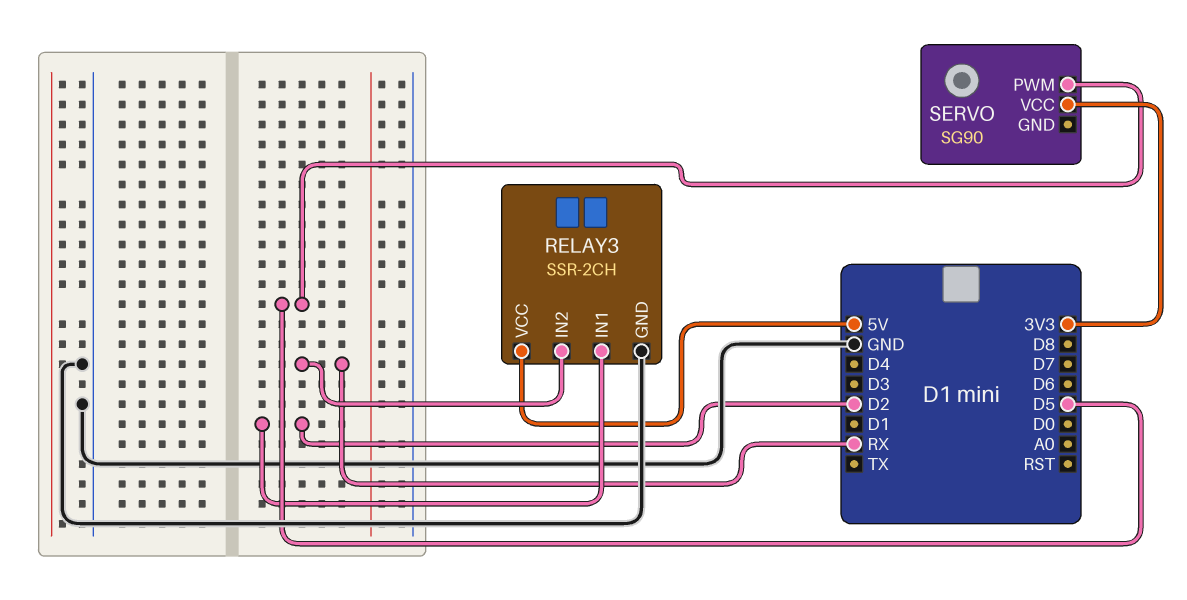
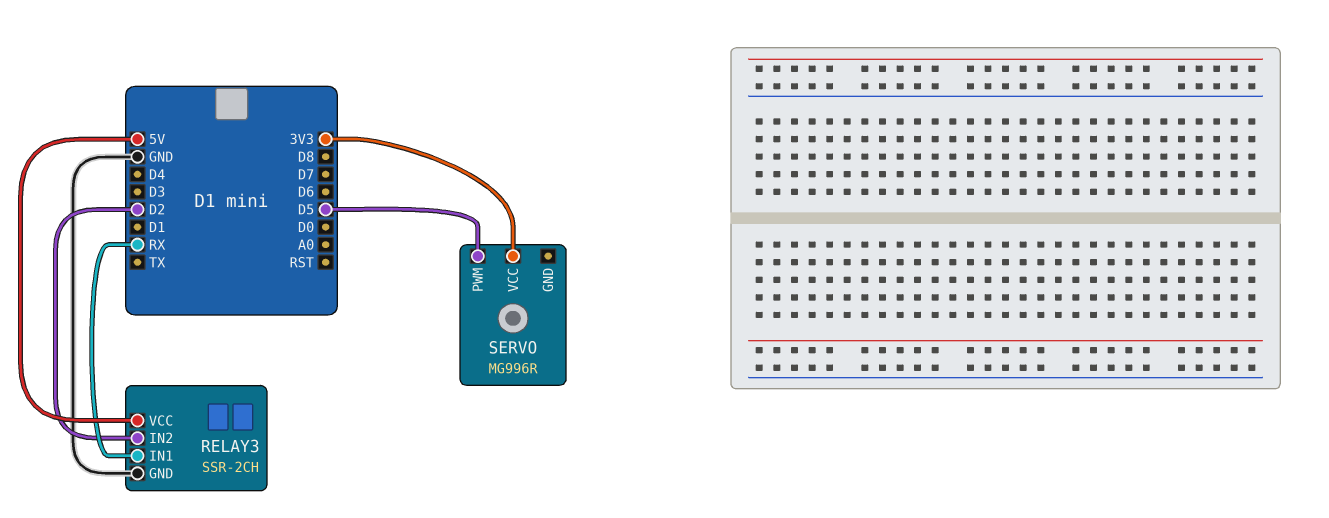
RELAY3 pin IN1: D2 -> RX
RELAY3 pin IN2: RX -> D2
SERVO: SG90 -> MG996R

